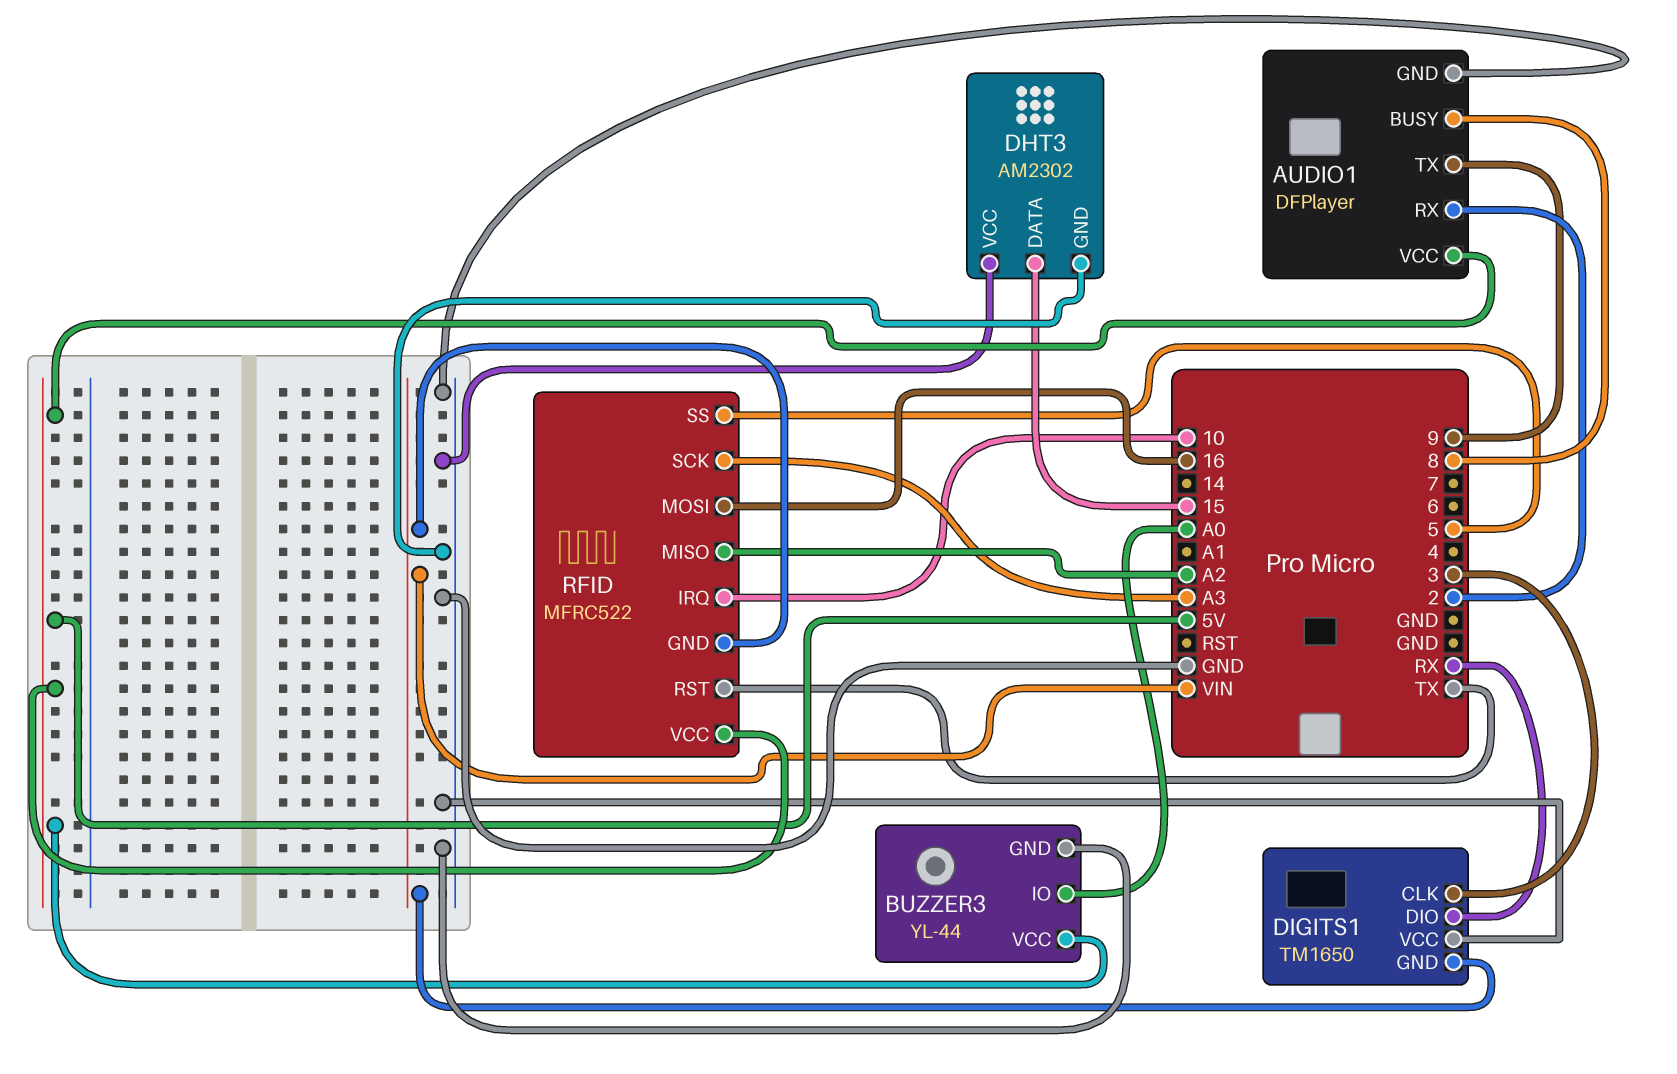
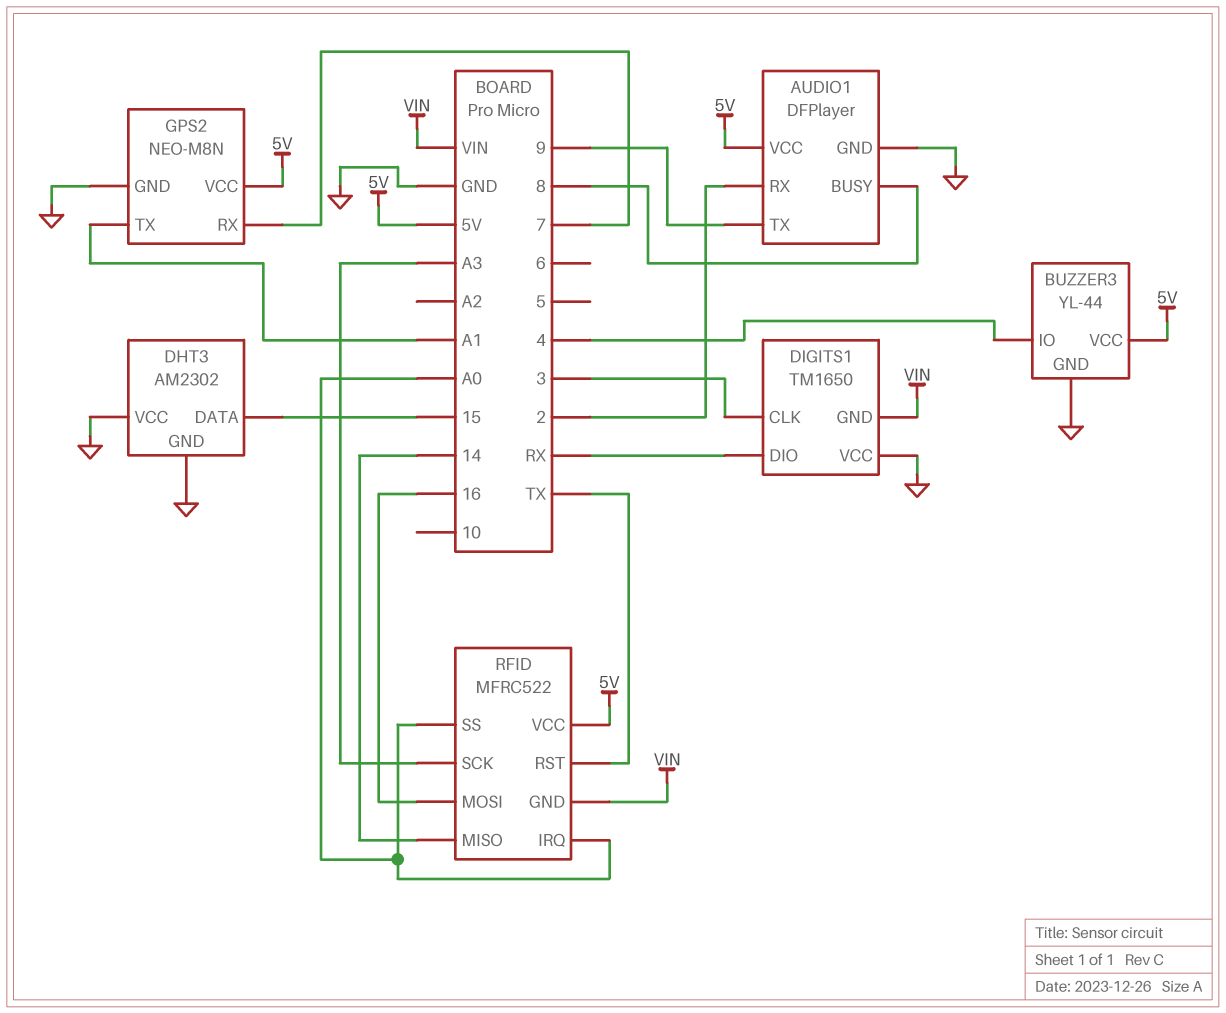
BUZZER3 pin IO: A0 -> 4
GPS2: none -> NEO-M8N
GPS2 pin GND: none -> GND
GPS2 pin RX: none -> 7
GPS2 pin TX: none -> A1
GPS2 pin VCC: none -> 5V
RFID pin IRQ: 10 -> A0
RFID pin MISO: A2 -> 14
RFID pin SS: 5 -> A0

